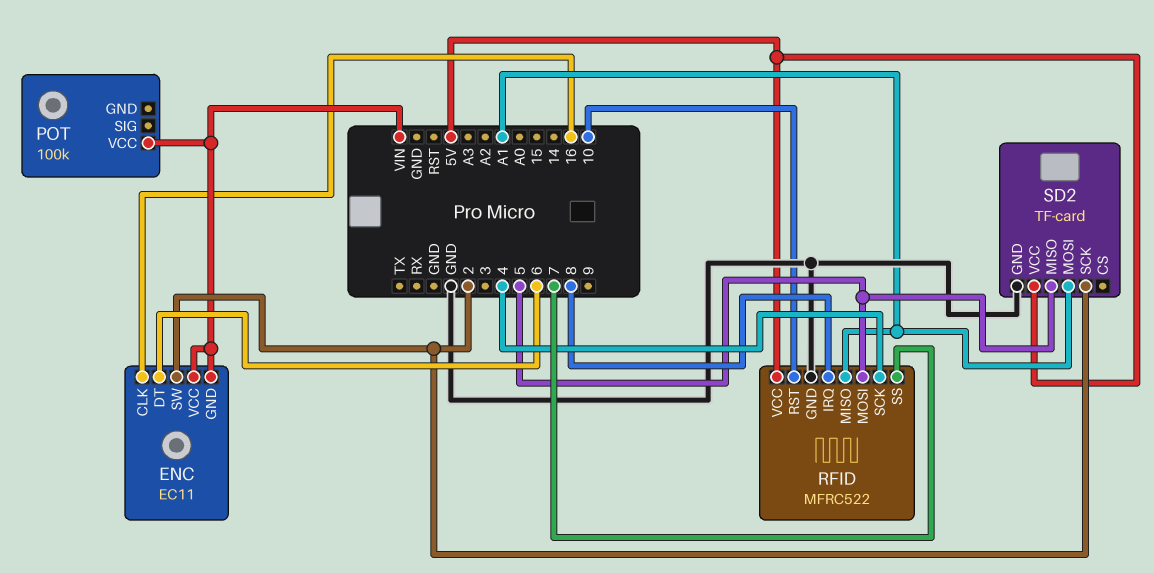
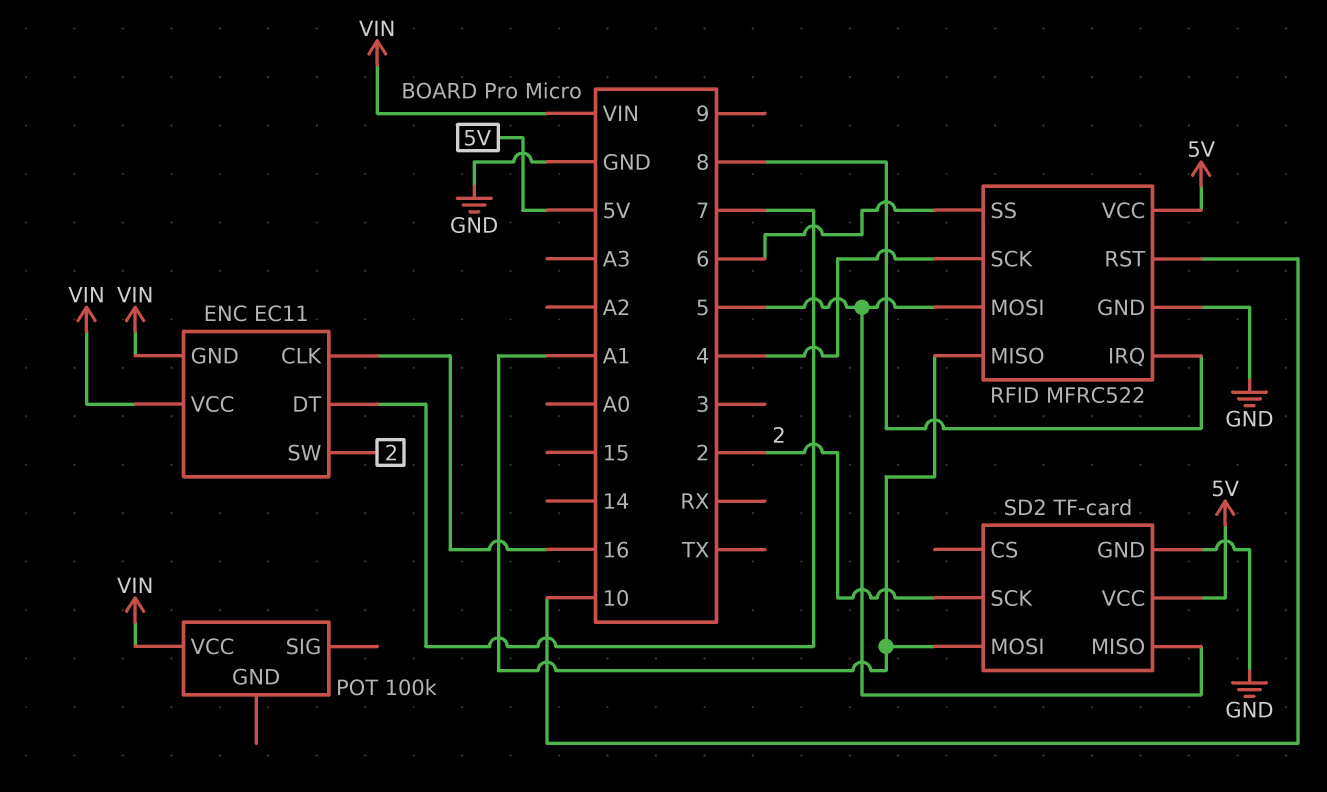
ENC pin DT: 6 -> 7
RFID pin SS: 7 -> 6

